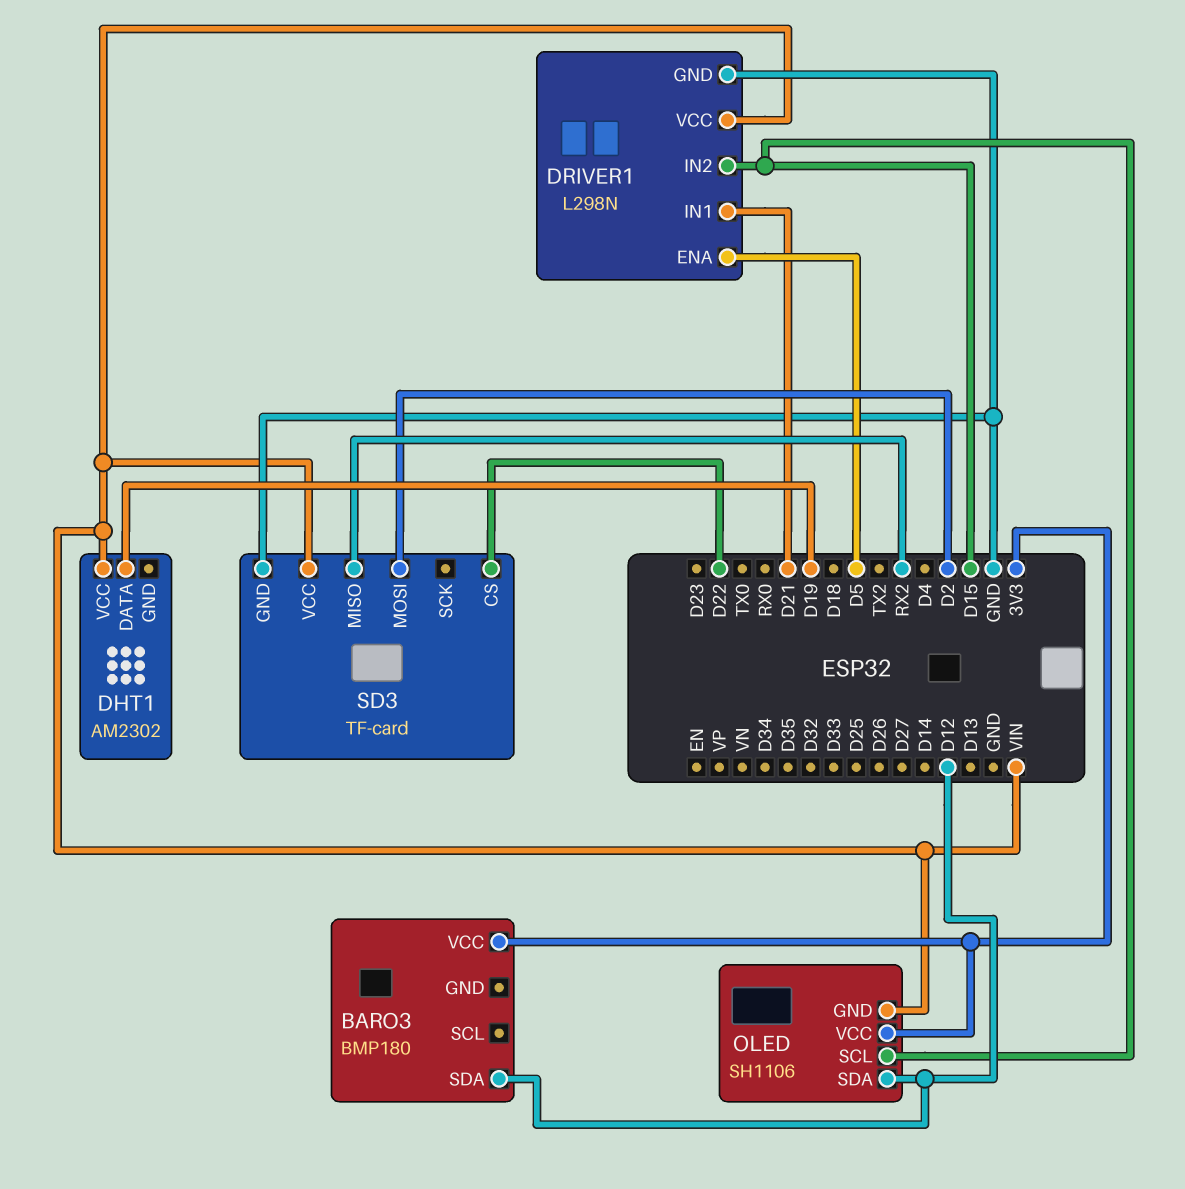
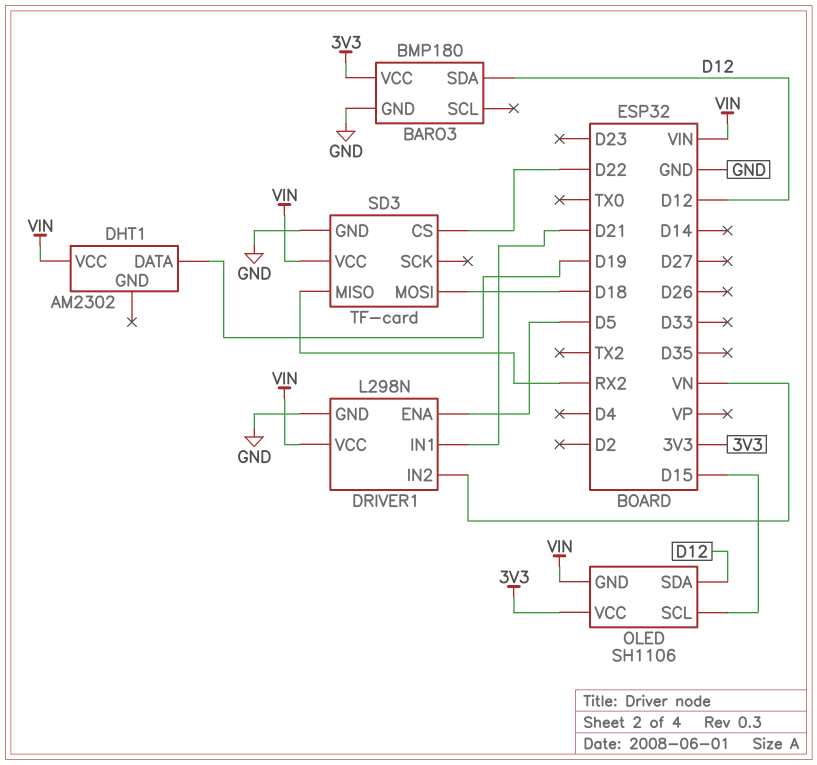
BARO3 pin GND: none -> GND
DRIVER1 pin IN2: D15 -> VN
SD3 pin MOSI: D2 -> D18

